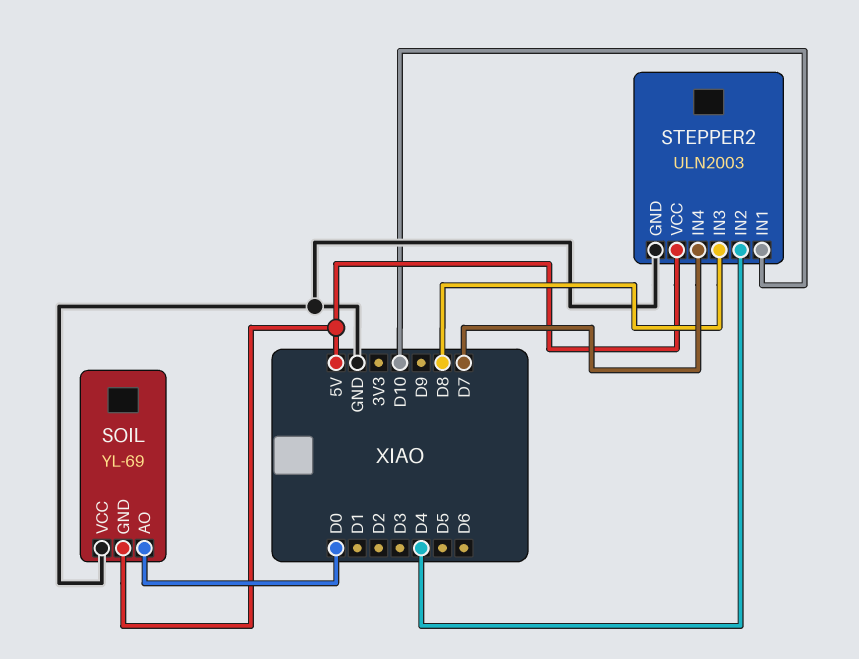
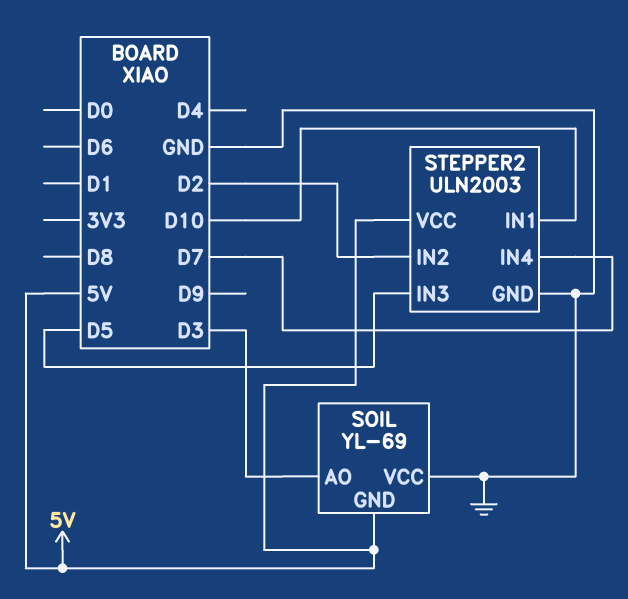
SOIL pin AO: D0 -> D3
STEPPER2 pin IN2: D4 -> D2
STEPPER2 pin IN3: D8 -> D5

